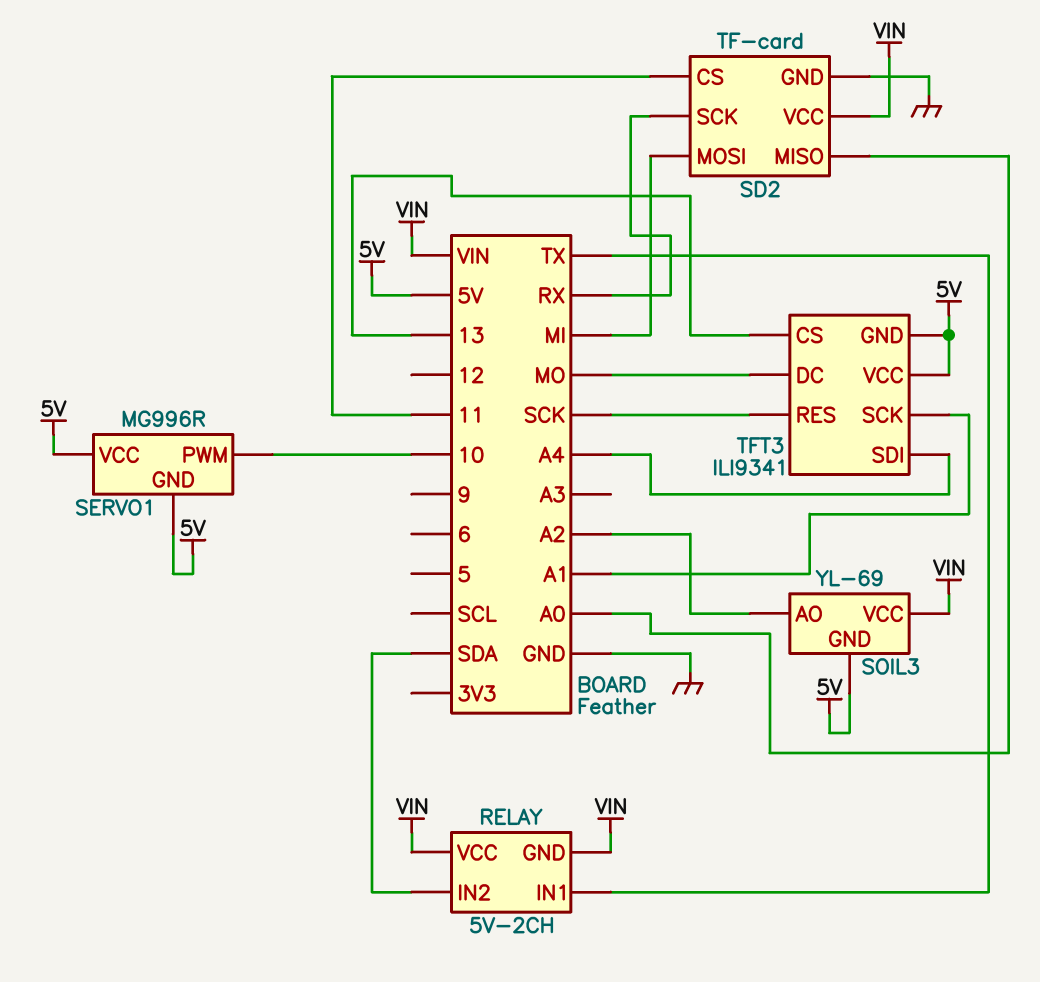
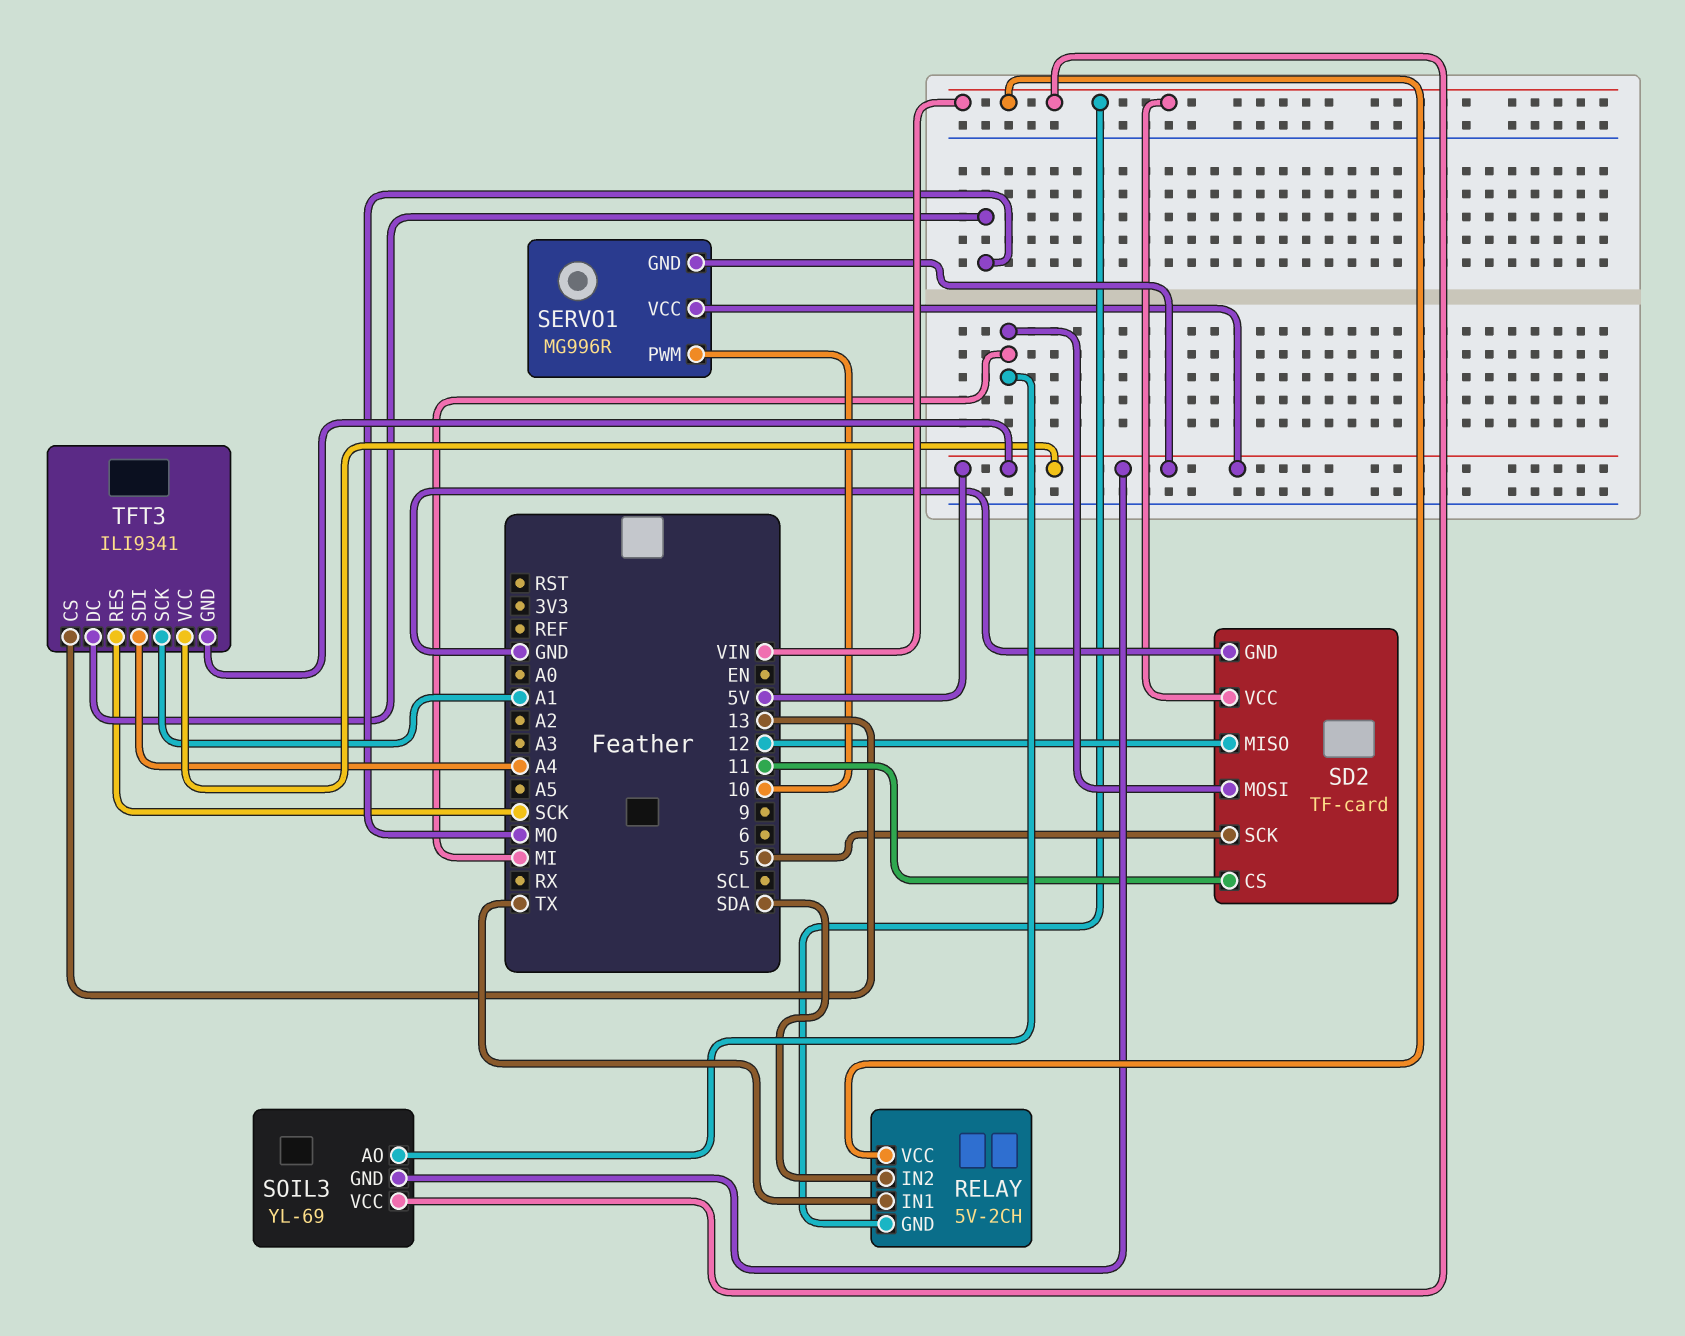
SD2 pin MISO: A0 -> 12
SD2 pin SCK: RX -> 5
SOIL3 pin AO: A2 -> MI

